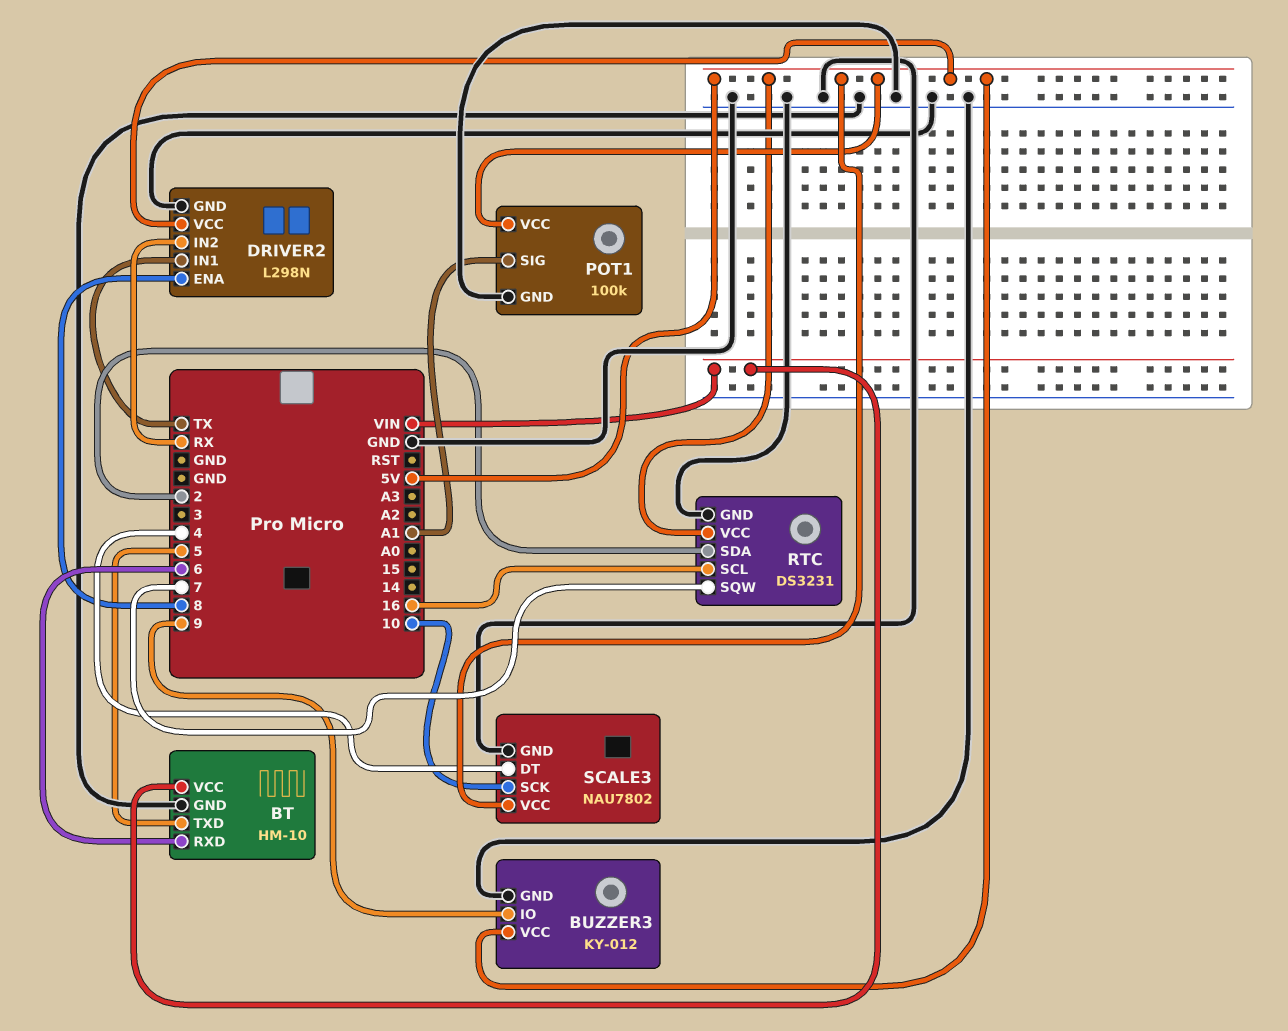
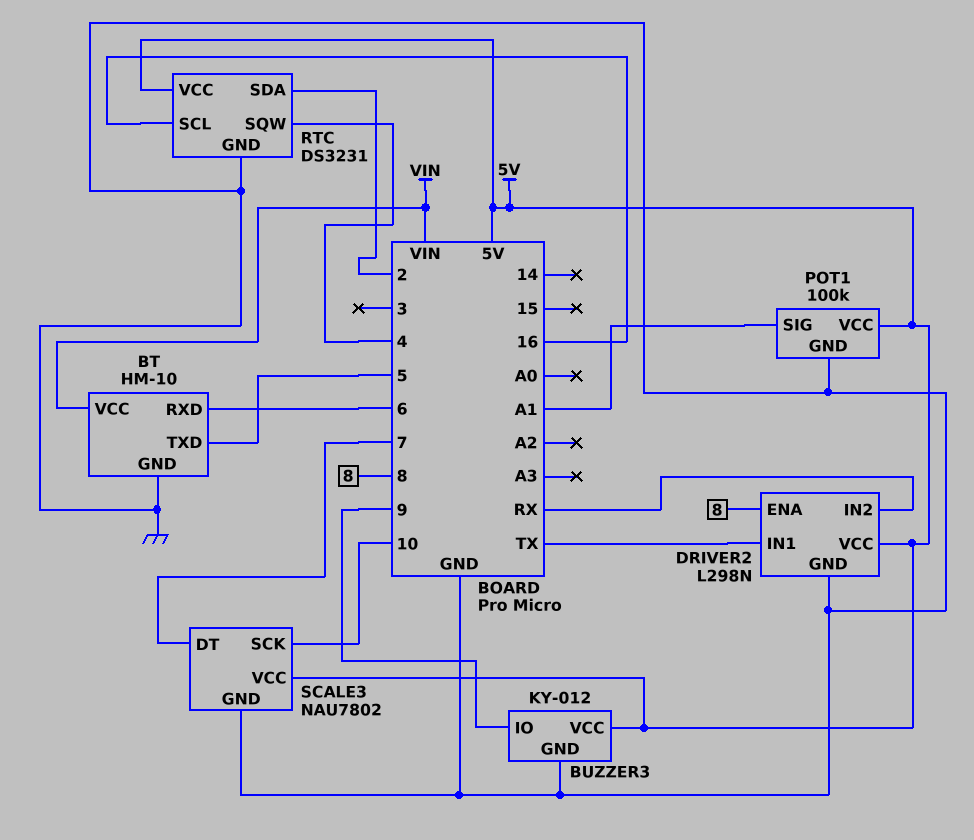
RTC pin SQW: 7 -> 4
SCALE3 pin DT: 4 -> 7

